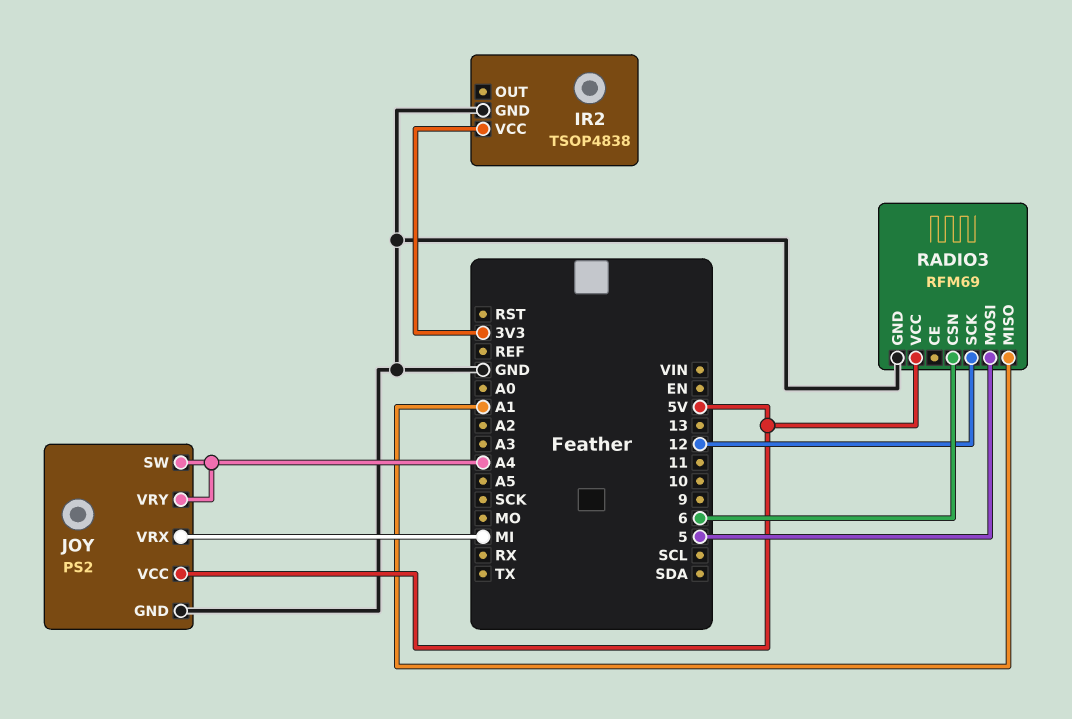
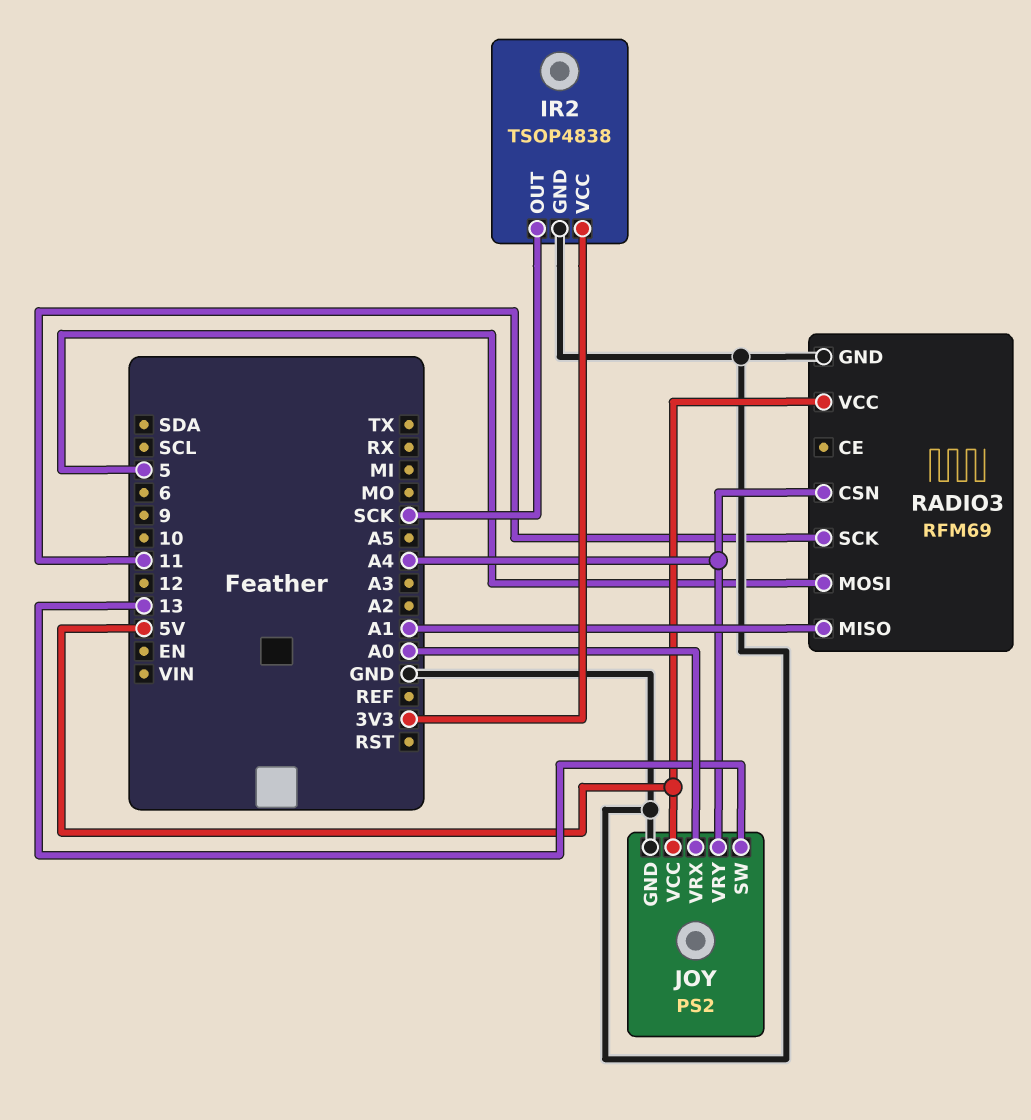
IR2 pin OUT: none -> SCK
JOY pin SW: A4 -> 13
JOY pin VRX: MI -> A0
RADIO3 pin CSN: 6 -> A4
RADIO3 pin SCK: 12 -> 11

